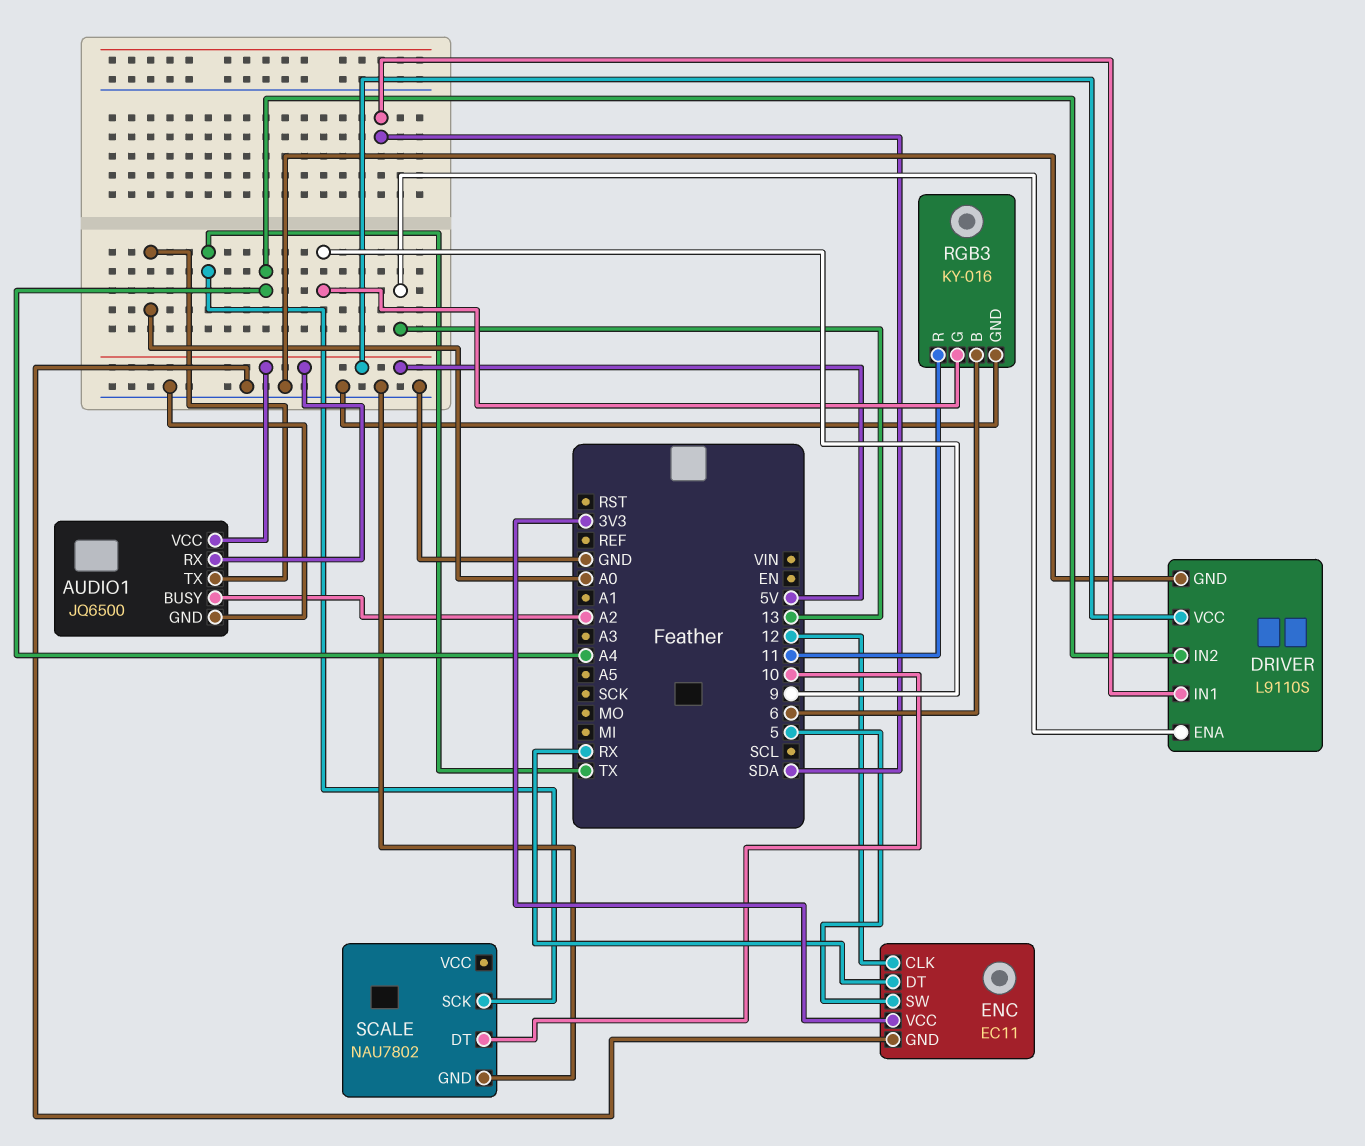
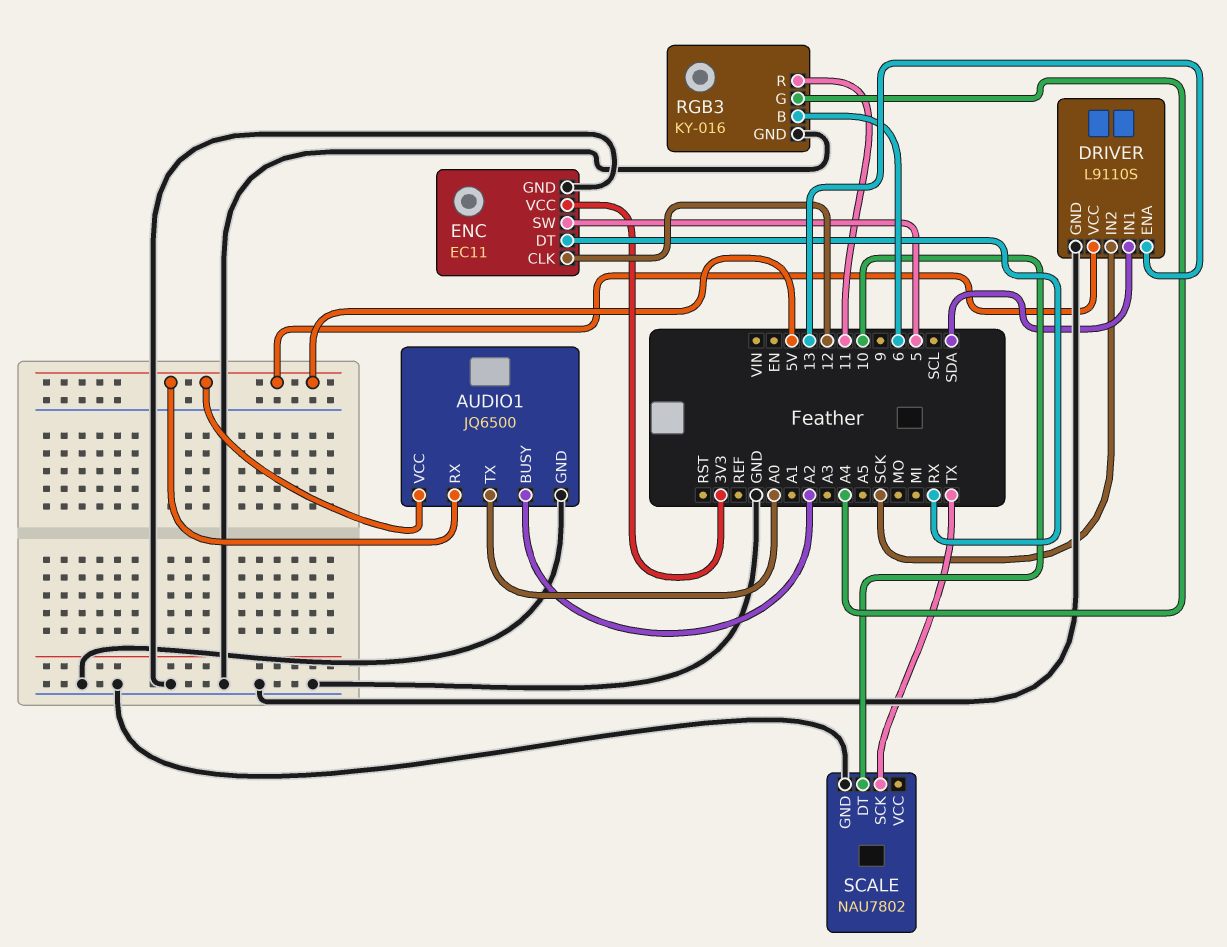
DRIVER pin IN2: A4 -> SCK
RGB3 pin G: 9 -> A4

